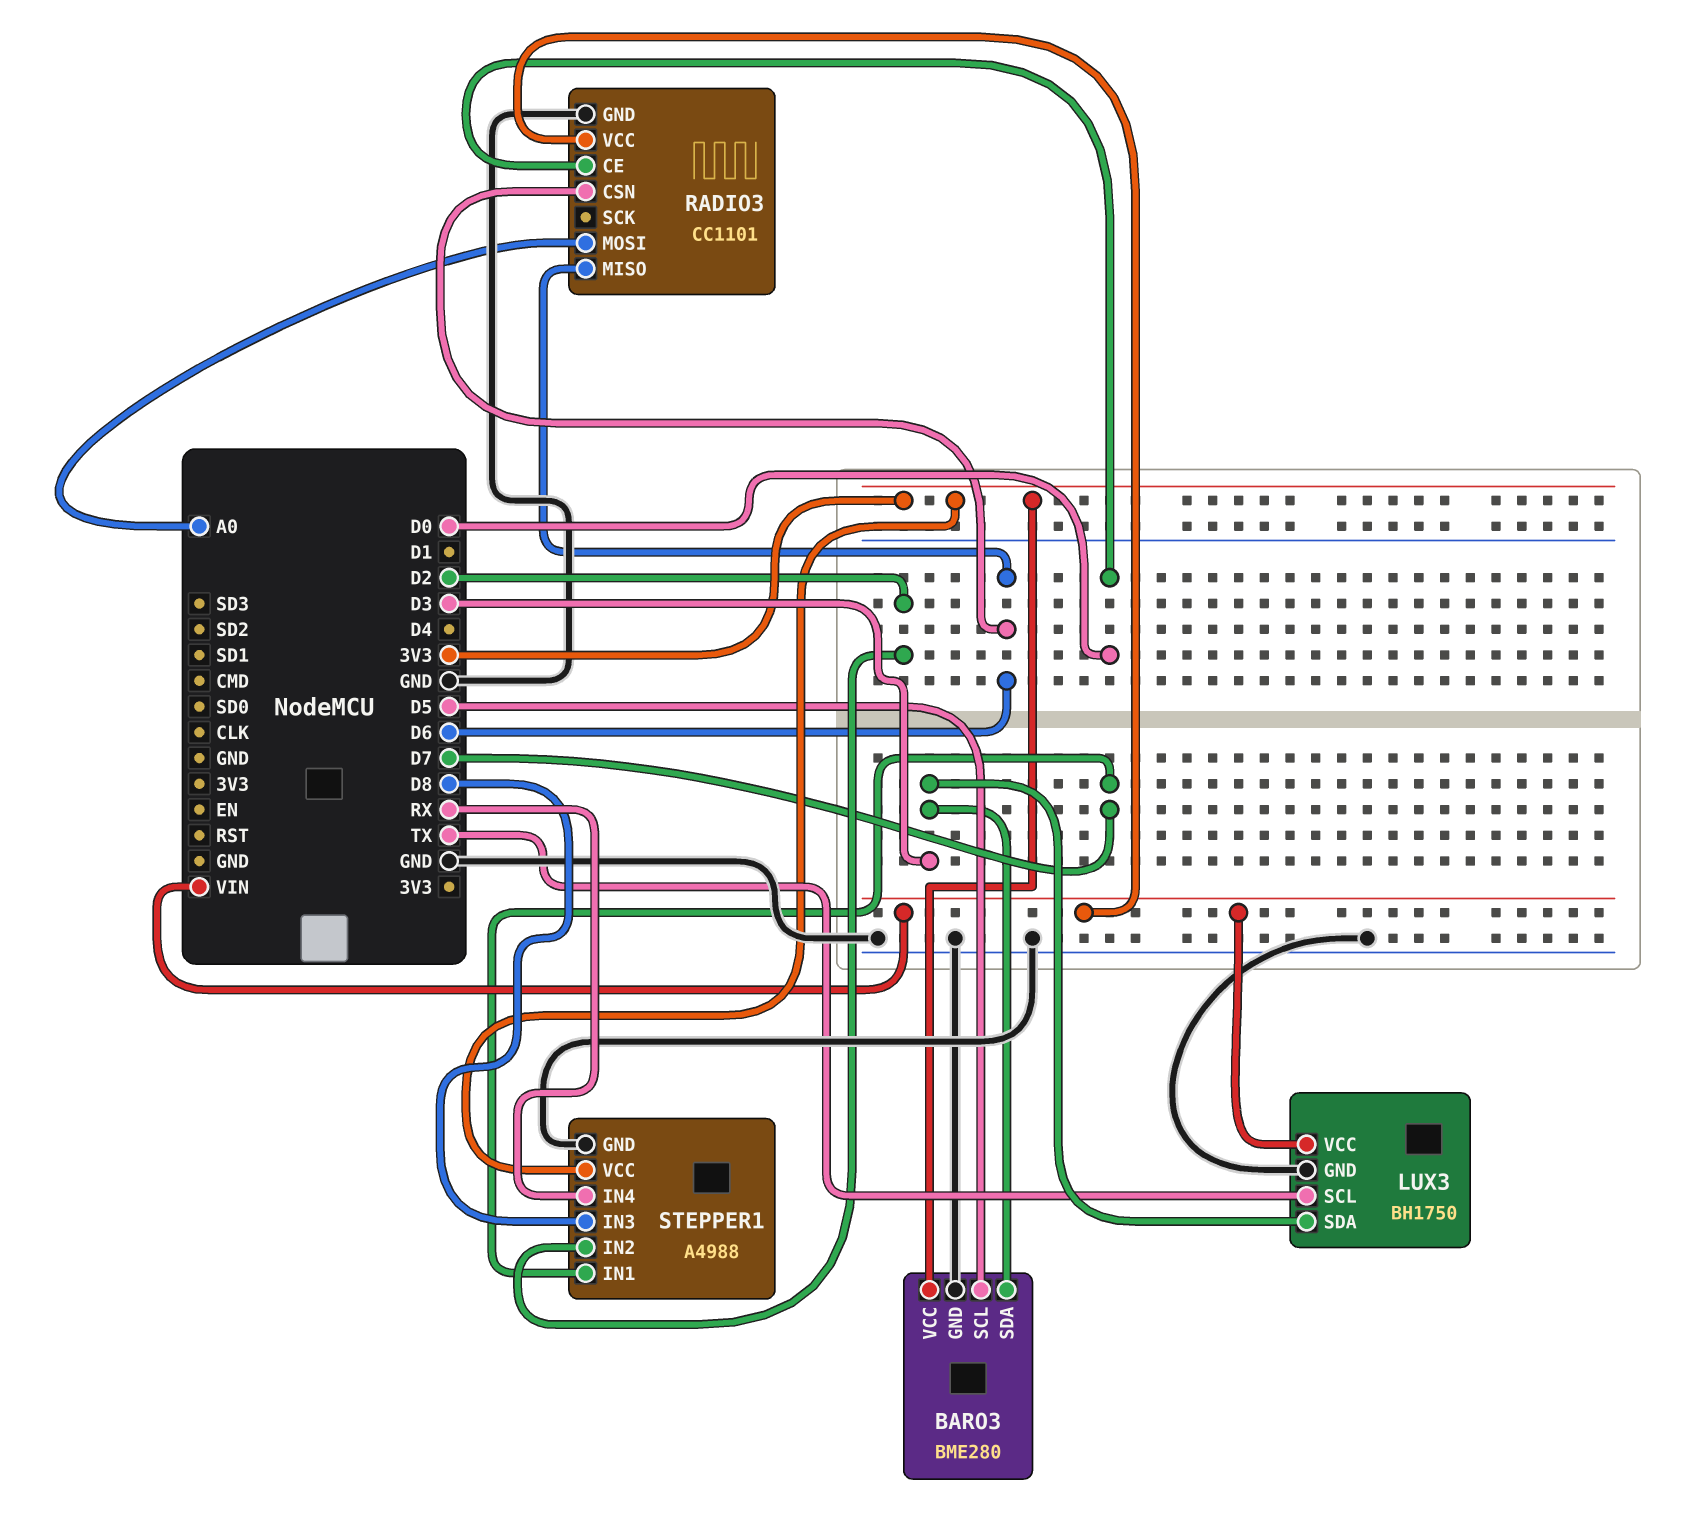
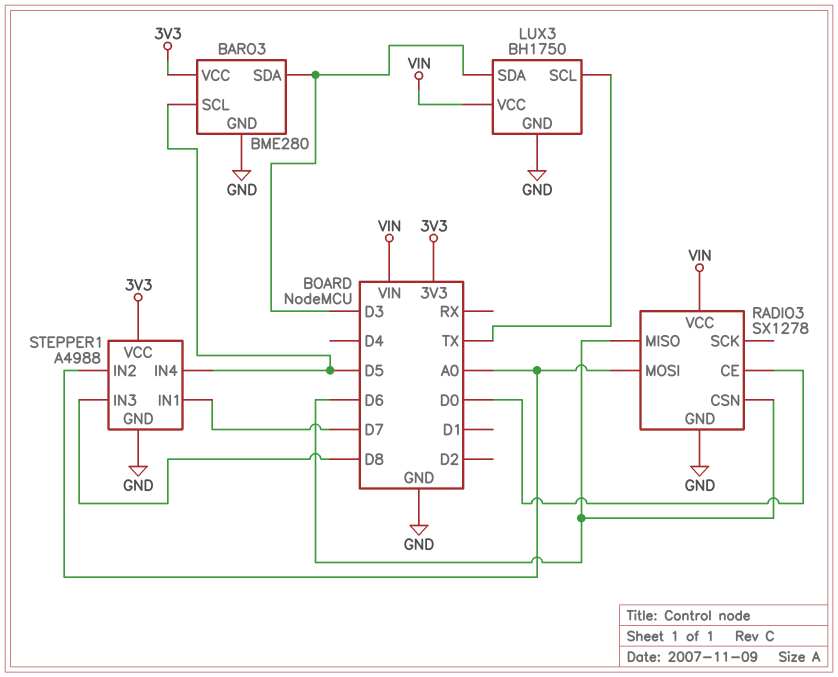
RADIO3: CC1101 -> SX1278
STEPPER1 pin IN2: D2 -> A0
STEPPER1 pin IN4: RX -> D5

